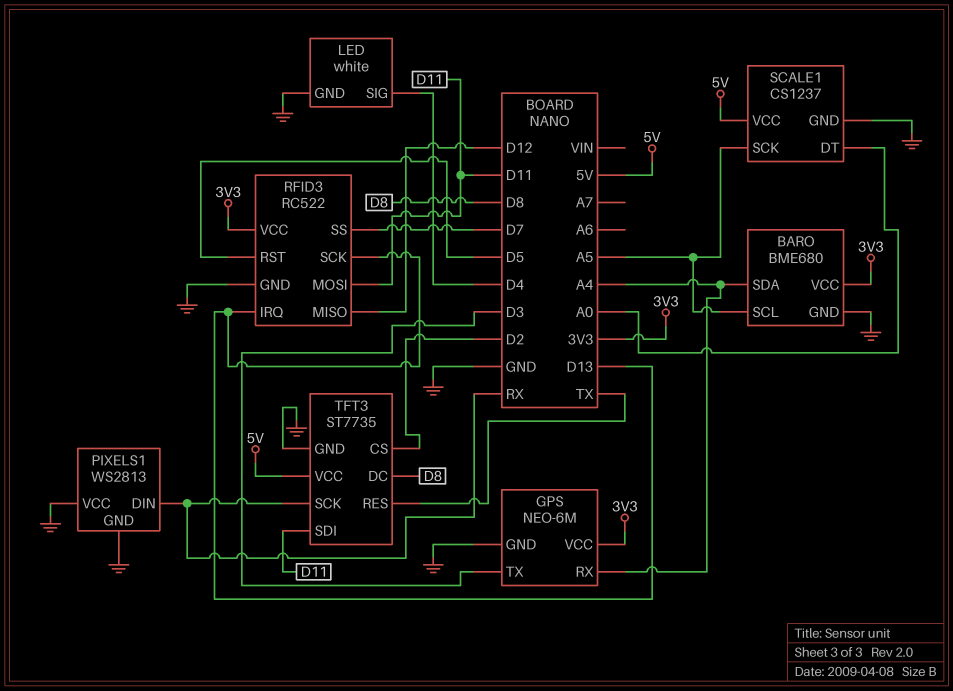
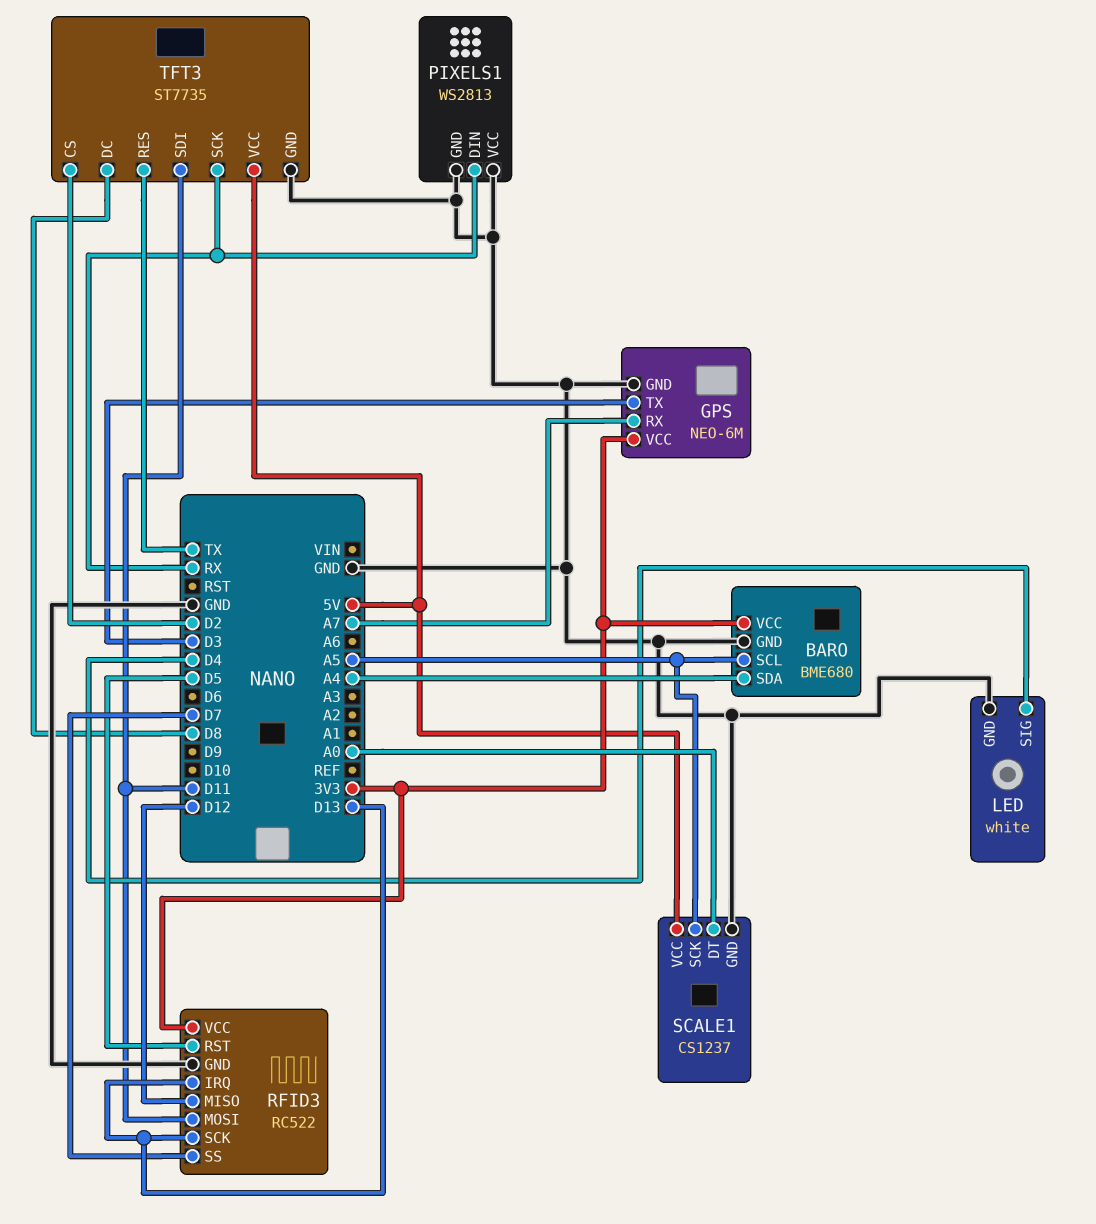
GPS pin RX: A4 -> A7

